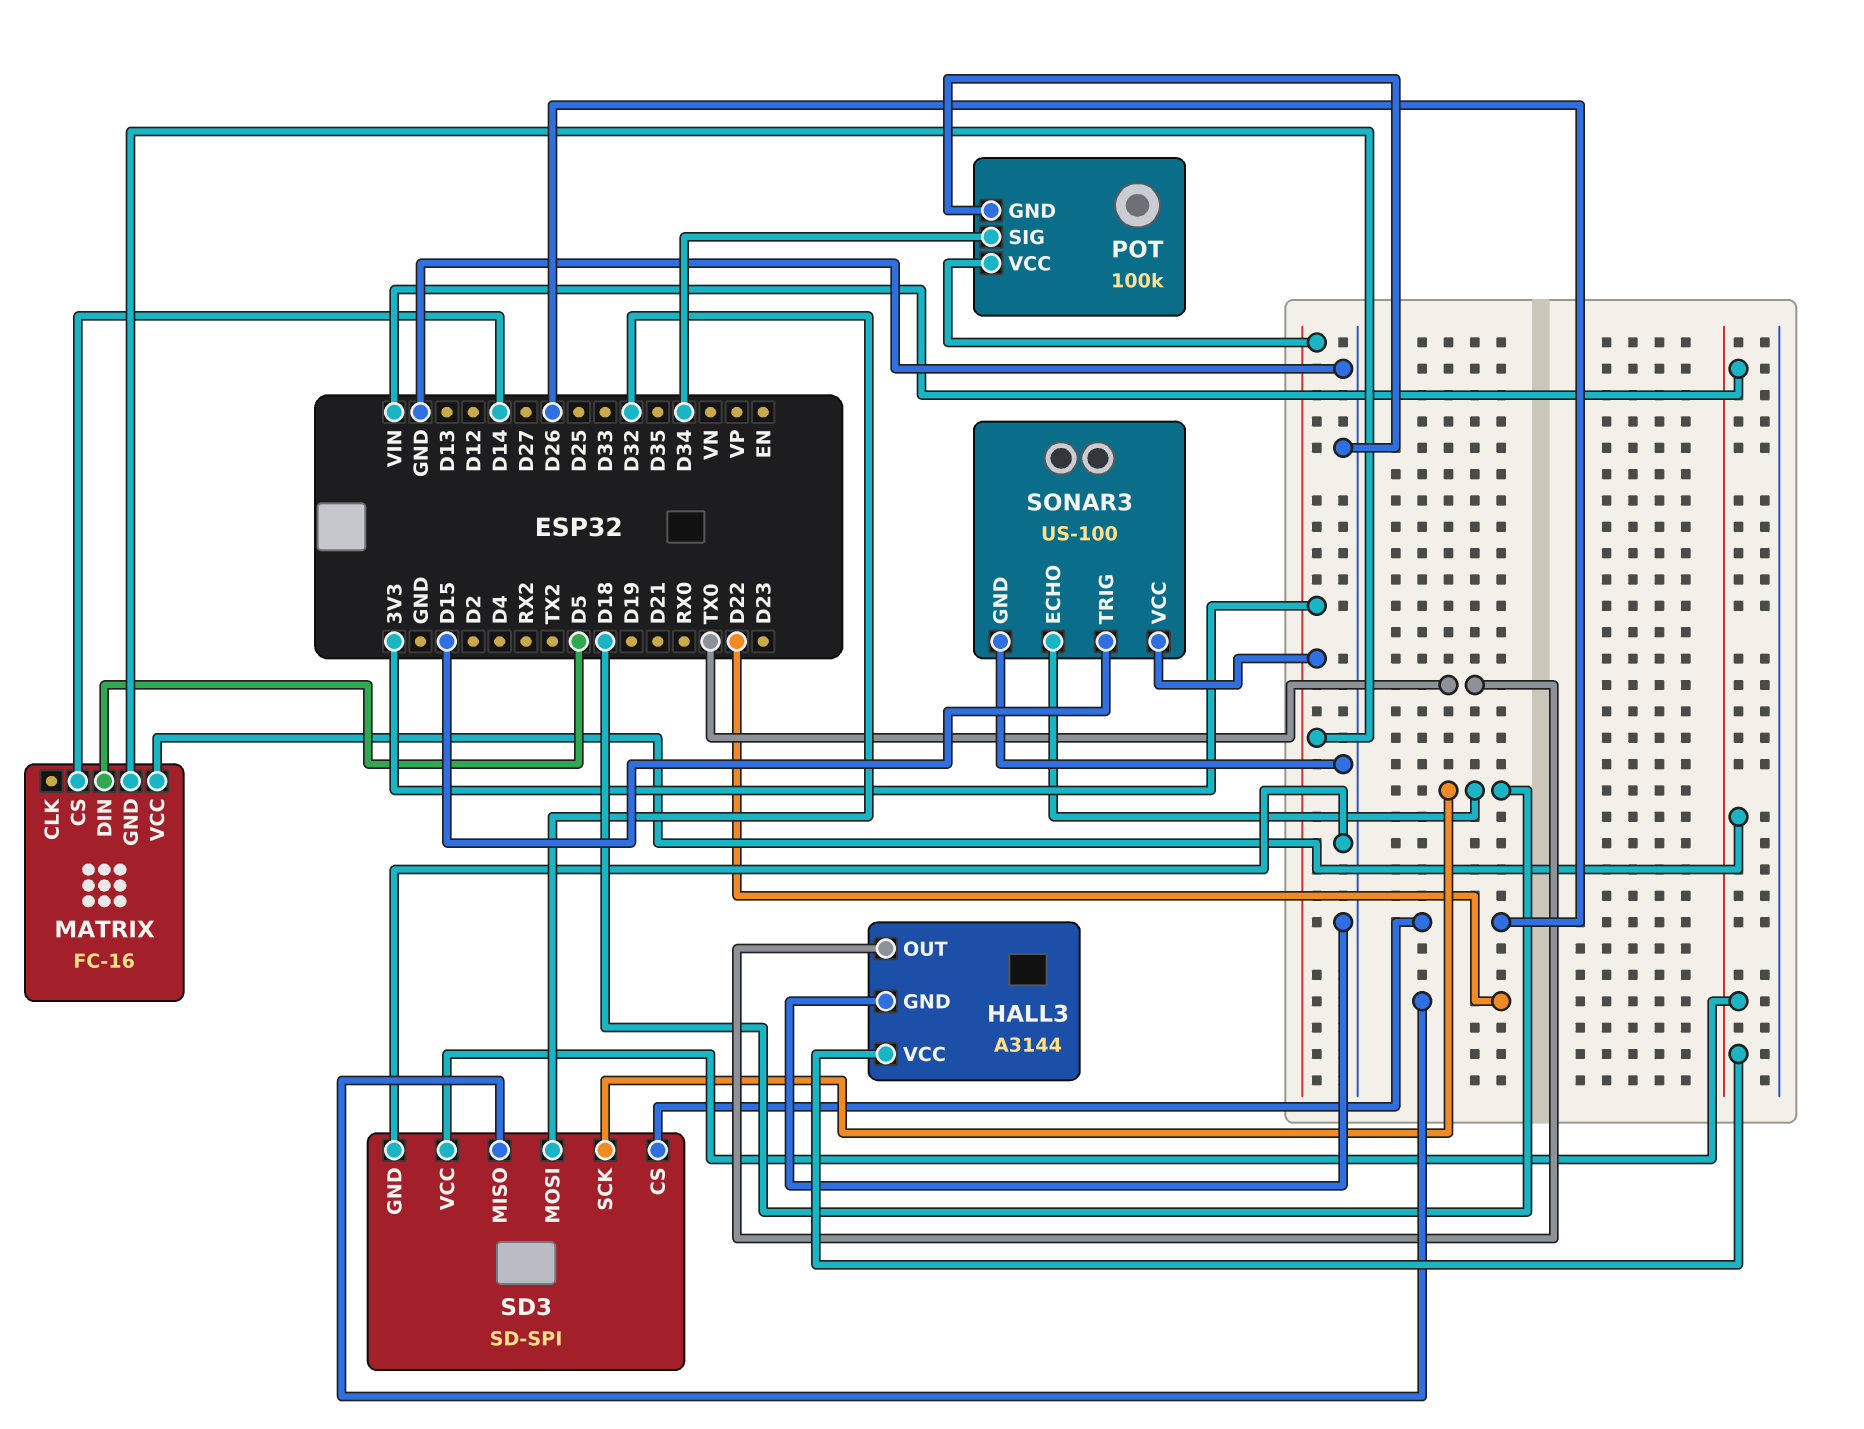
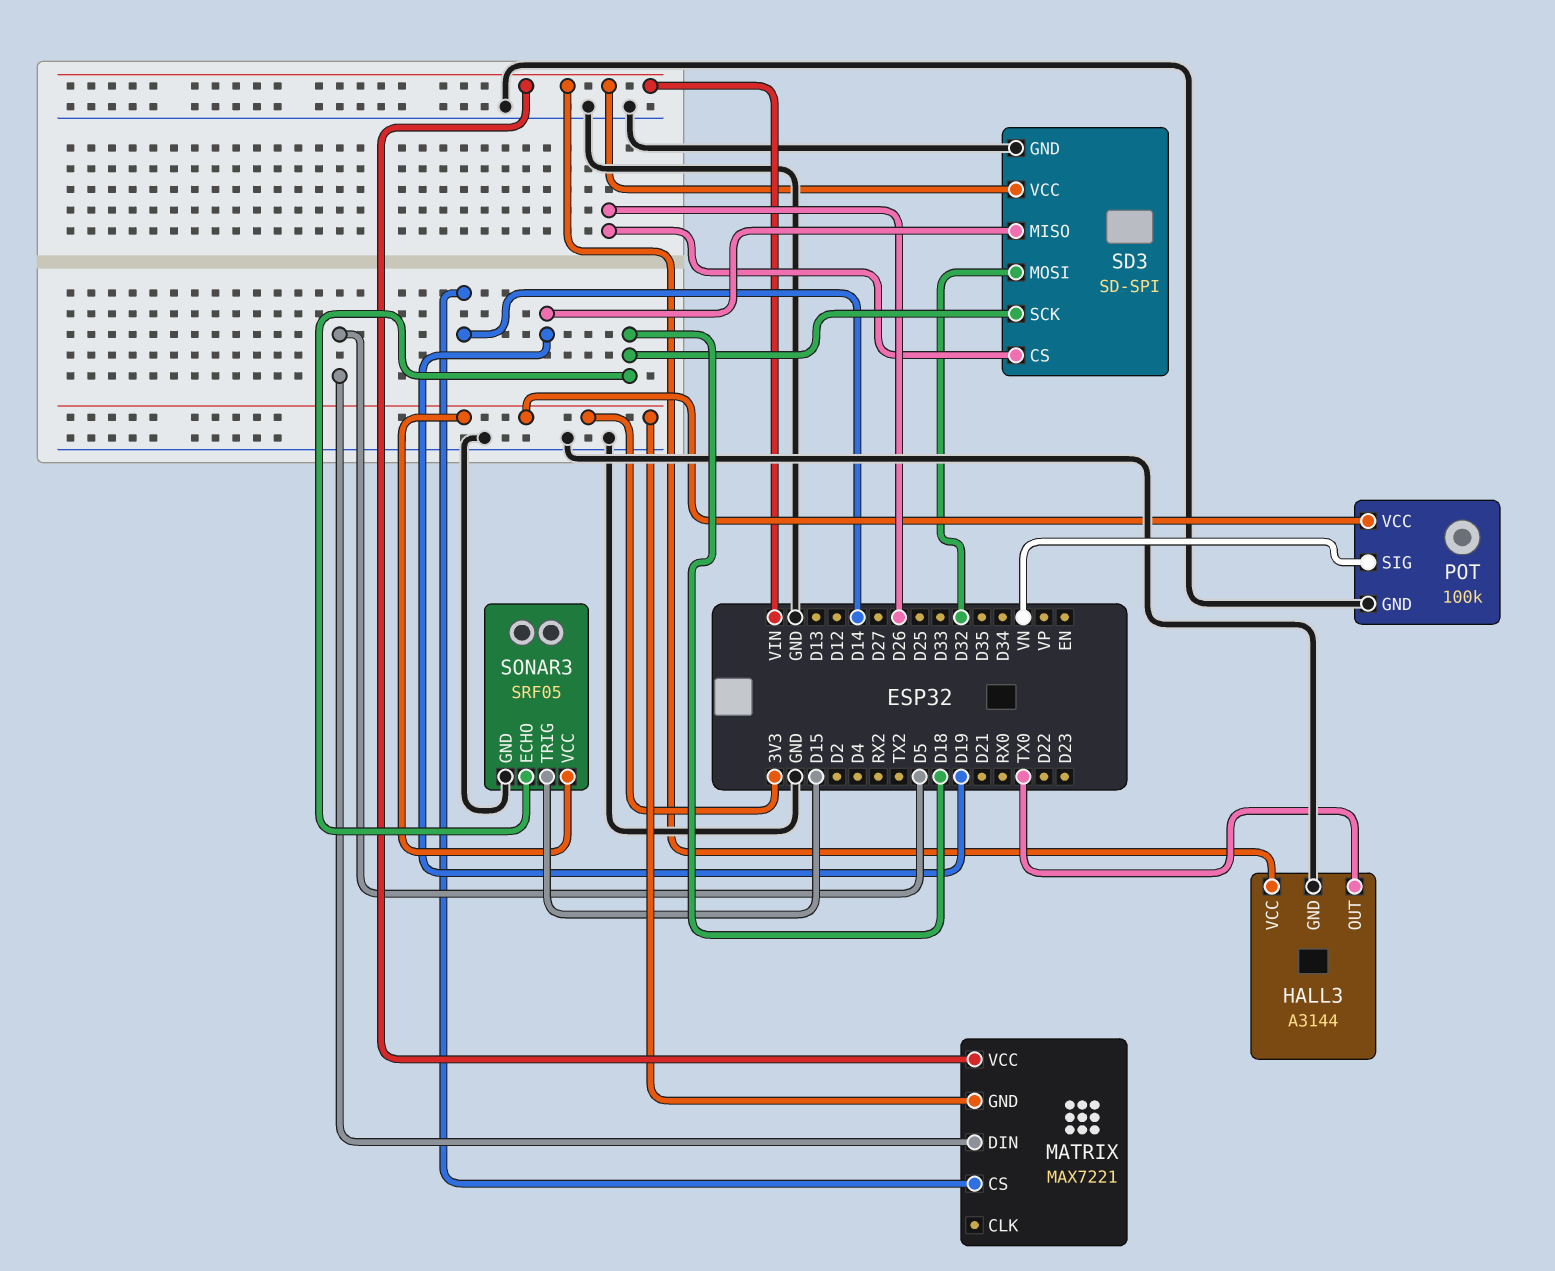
MATRIX: FC-16 -> MAX7221
POT pin SIG: D34 -> VN
SD3 pin MISO: D22 -> D19
SONAR3: US-100 -> SRF05

